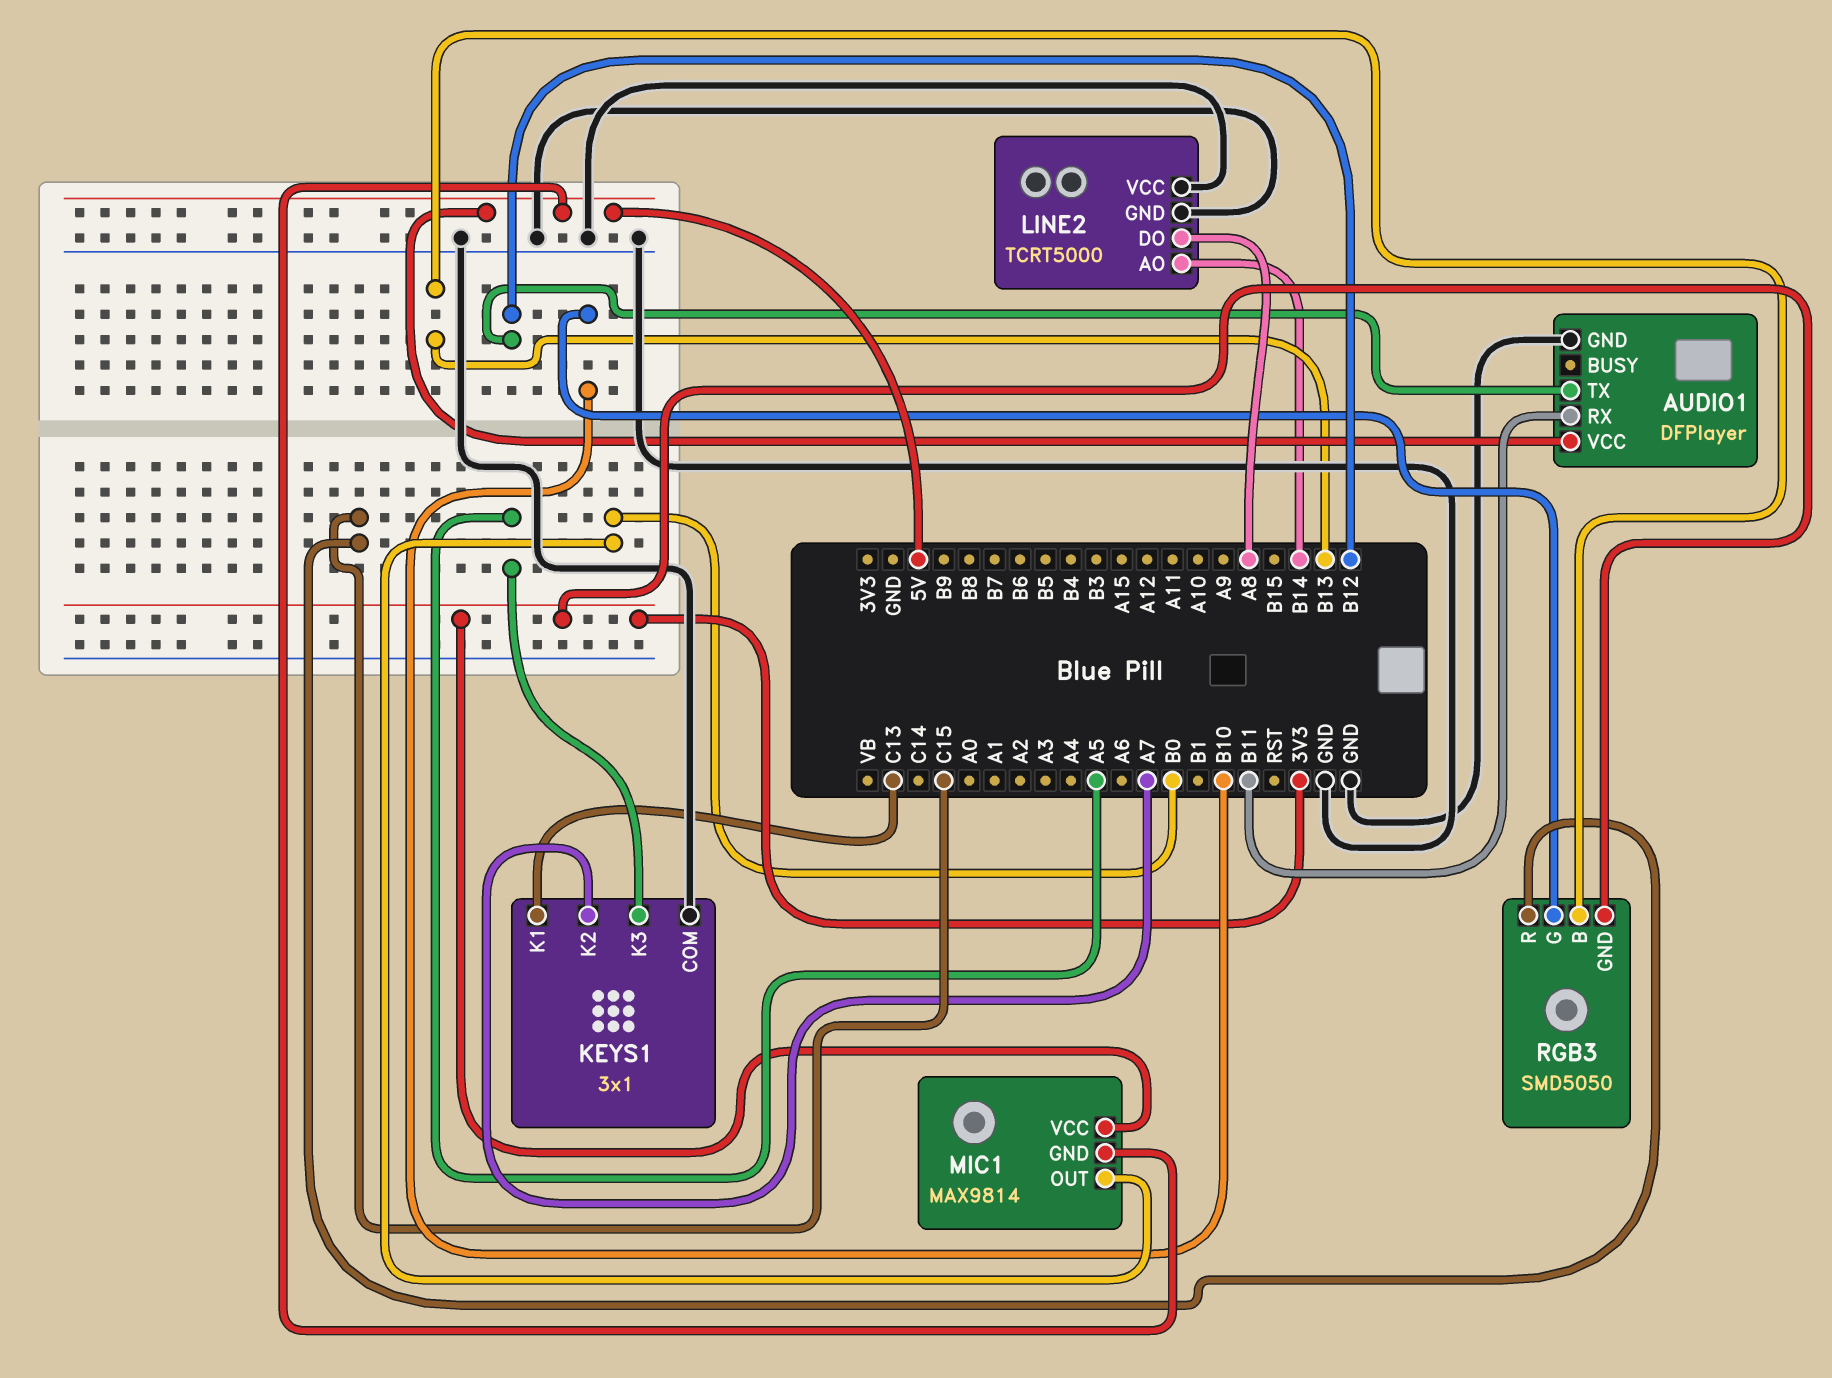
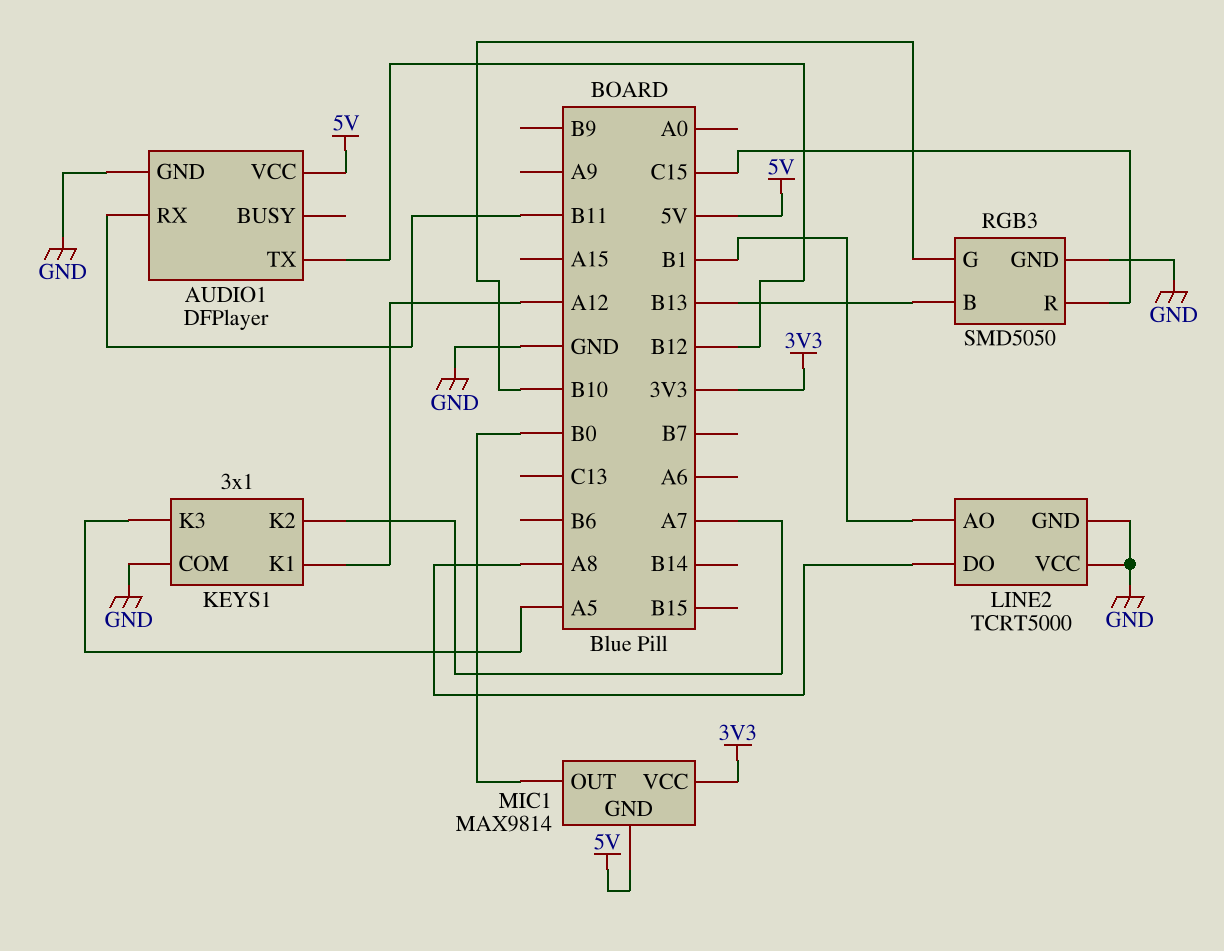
KEYS1 pin K1: C13 -> A12
LINE2 pin AO: B14 -> B1
RGB3 pin GND: 3V3 -> GND

